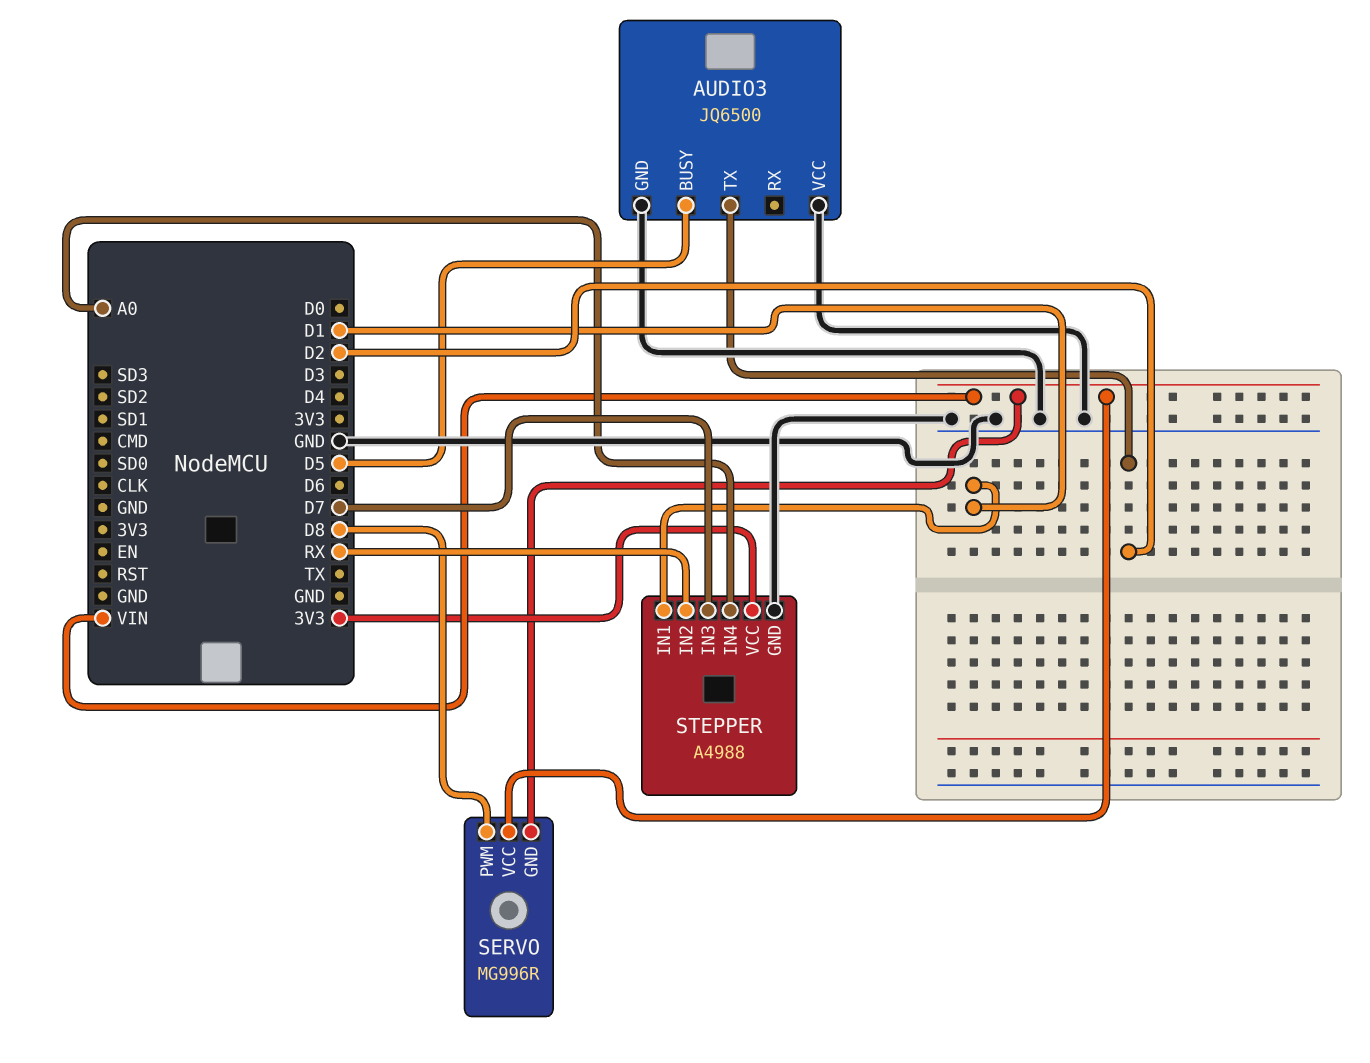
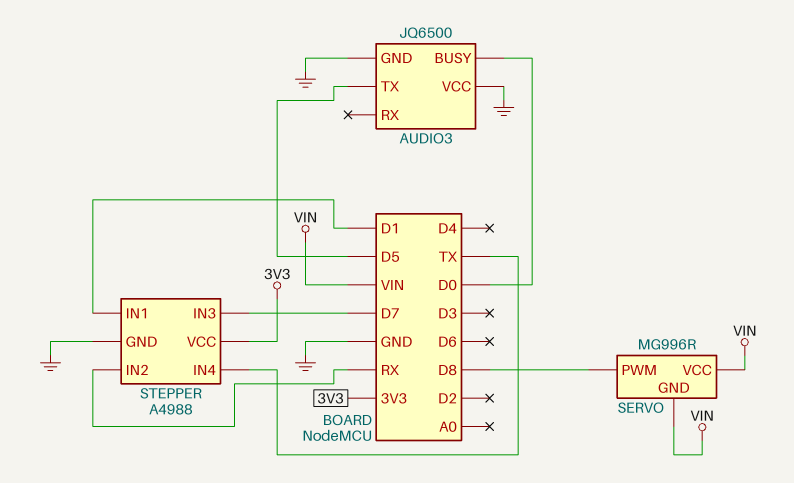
AUDIO3 pin BUSY: D5 -> D0
AUDIO3 pin TX: D2 -> D5
STEPPER pin IN4: A0 -> TX

